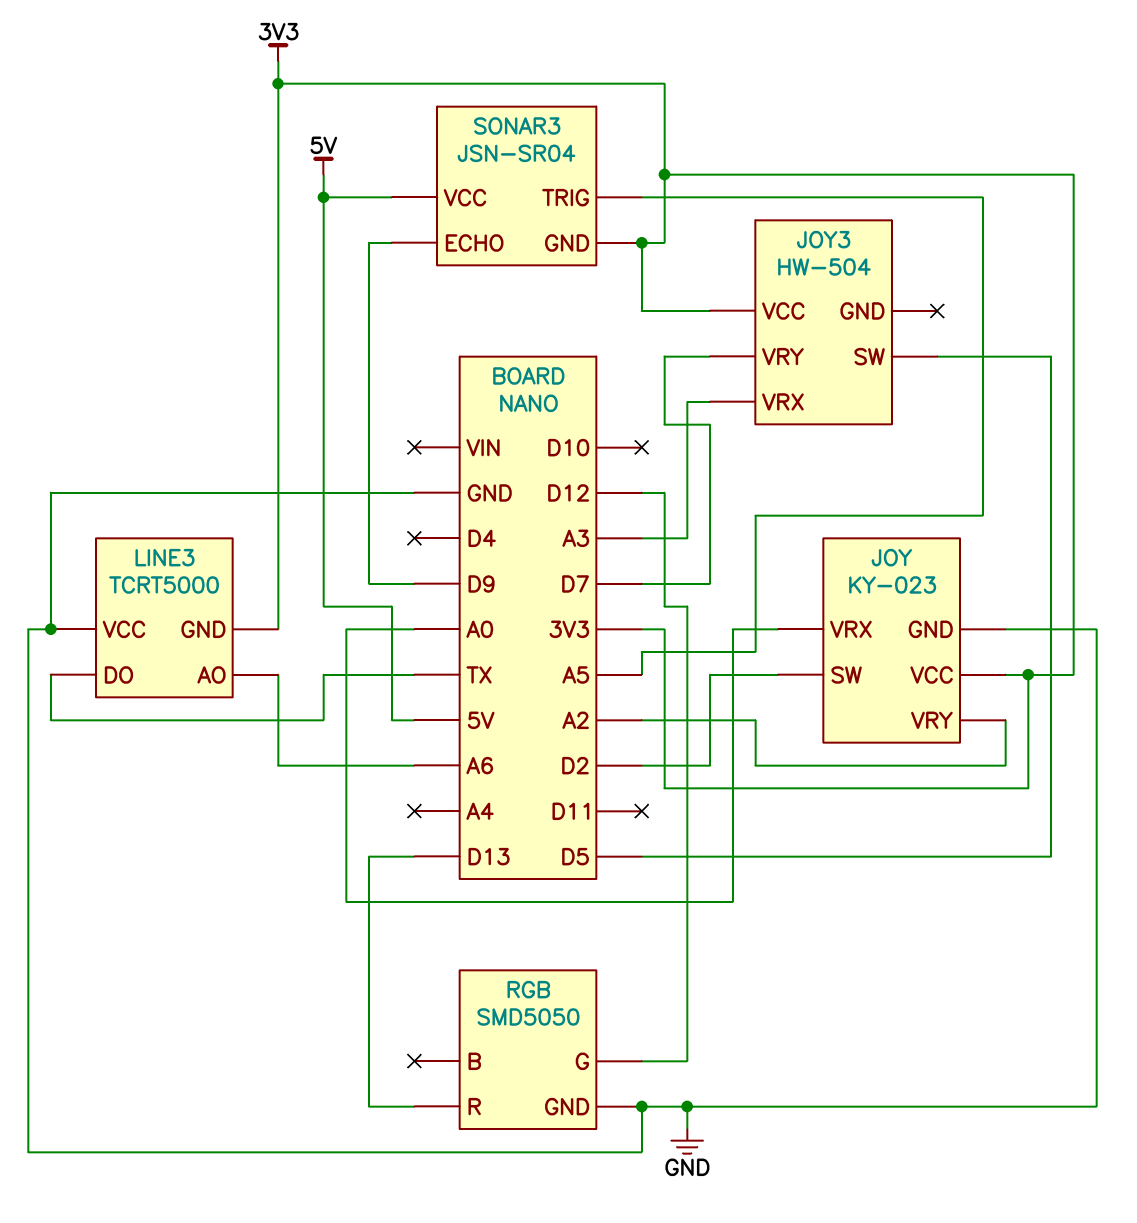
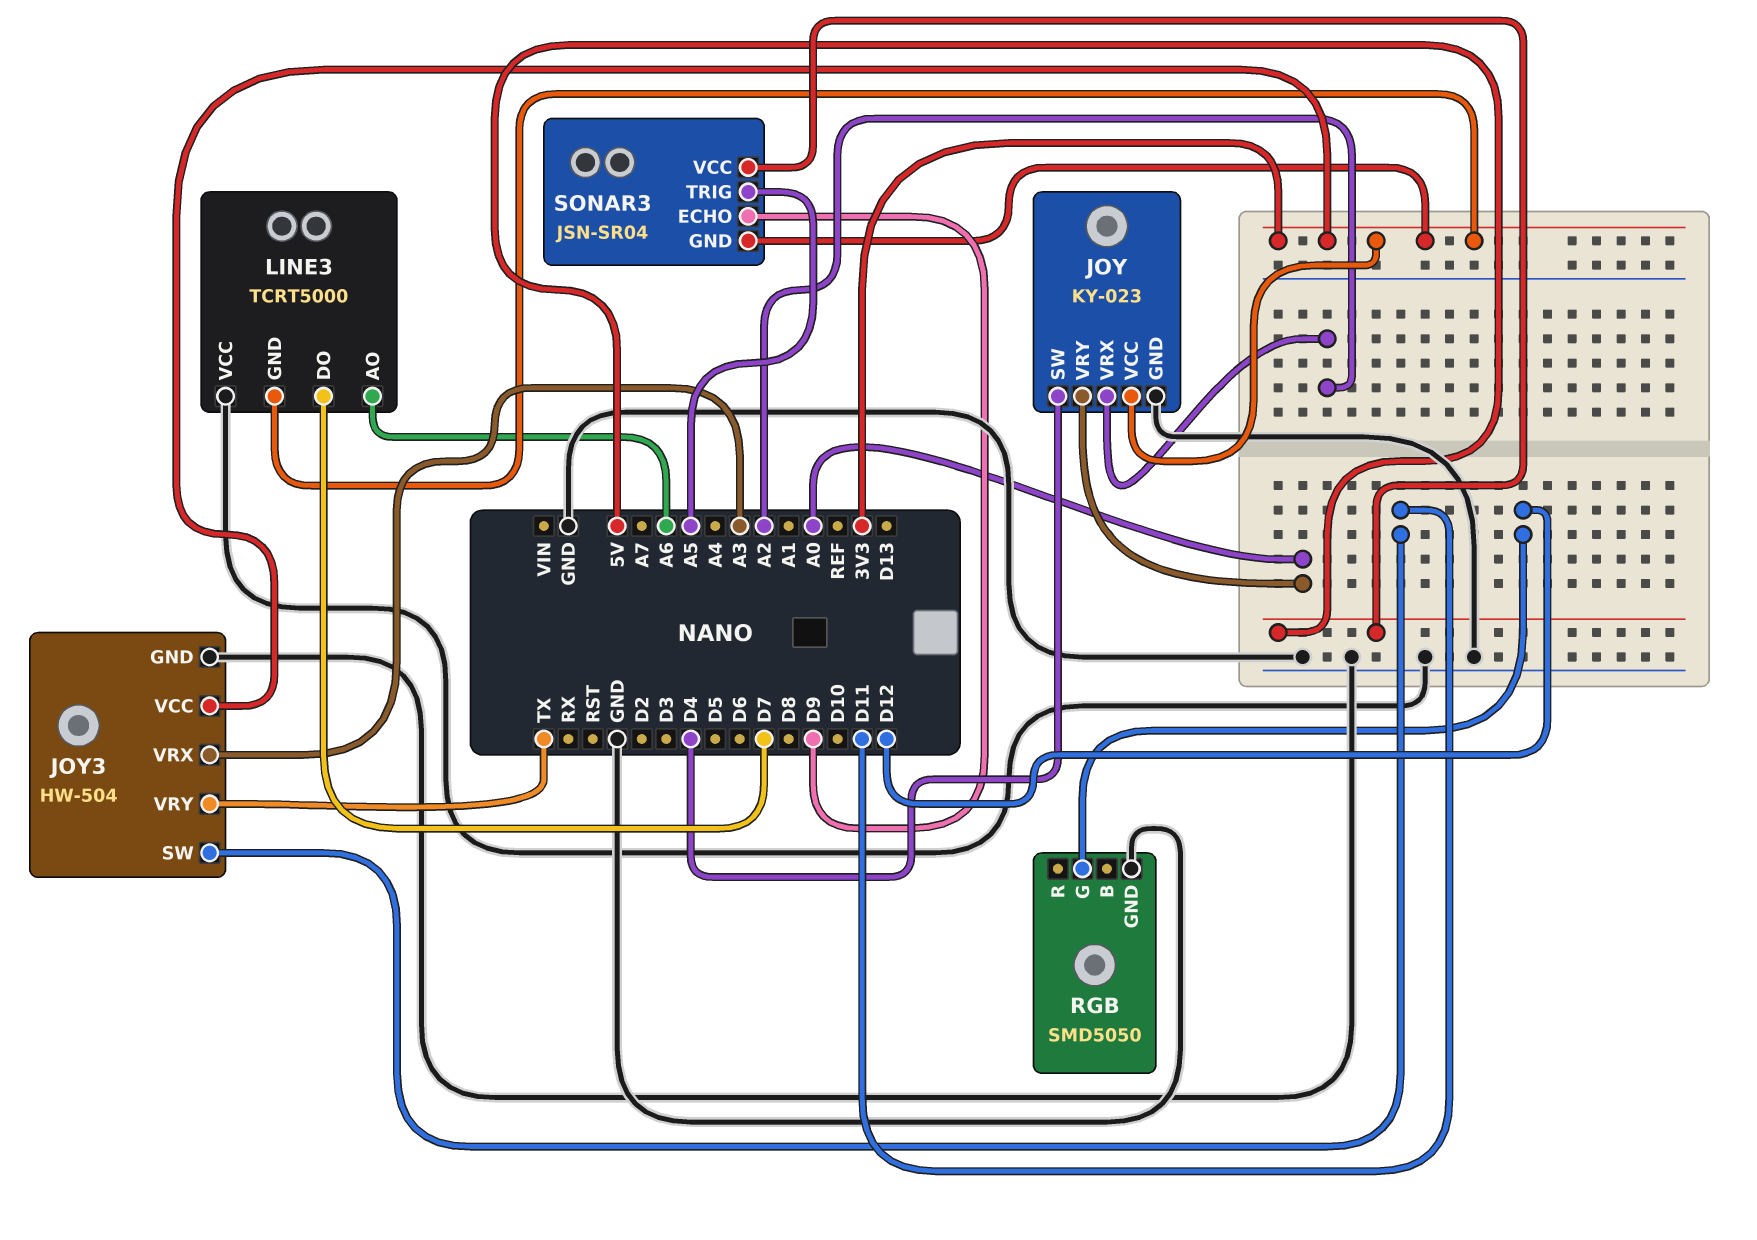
JOY pin SW: D2 -> D4
JOY pin VRX: A0 -> A2
JOY pin VRY: A2 -> A0
JOY3 pin GND: none -> GND
JOY3 pin SW: D5 -> D11
JOY3 pin VRY: D7 -> TX
LINE3 pin DO: TX -> D7
RGB pin R: D13 -> none

